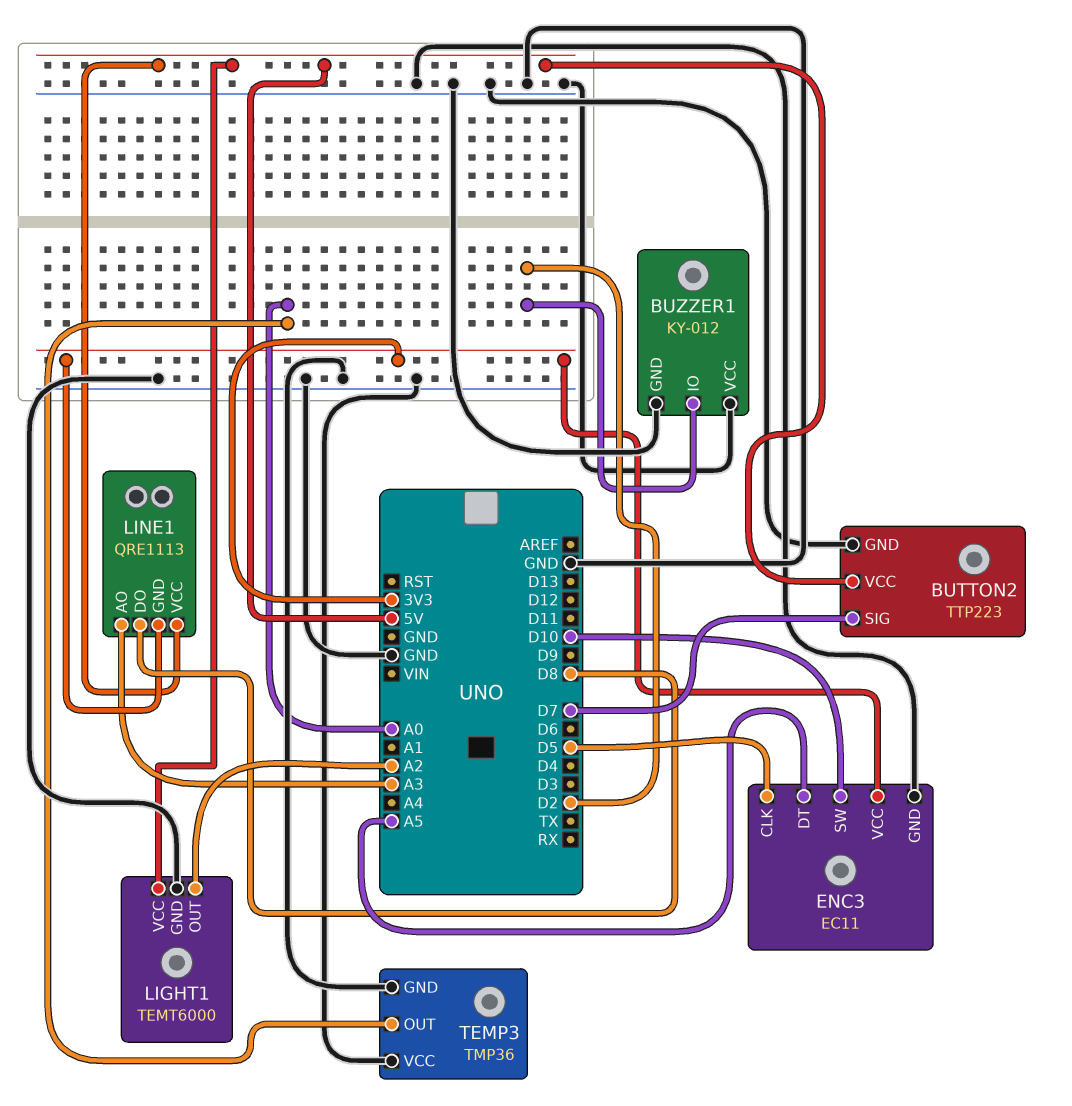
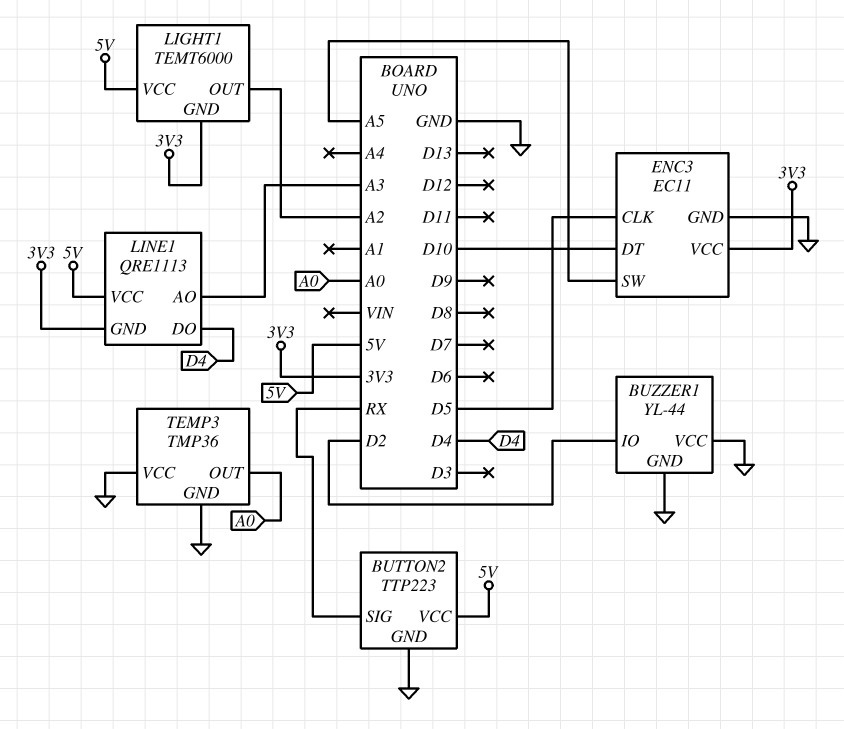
BUTTON2 pin SIG: D7 -> RX
BUZZER1: KY-012 -> YL-44
ENC3 pin DT: A5 -> D10
ENC3 pin SW: D10 -> A5
LIGHT1 pin GND: GND -> 3V3
LINE1 pin DO: D8 -> D4

